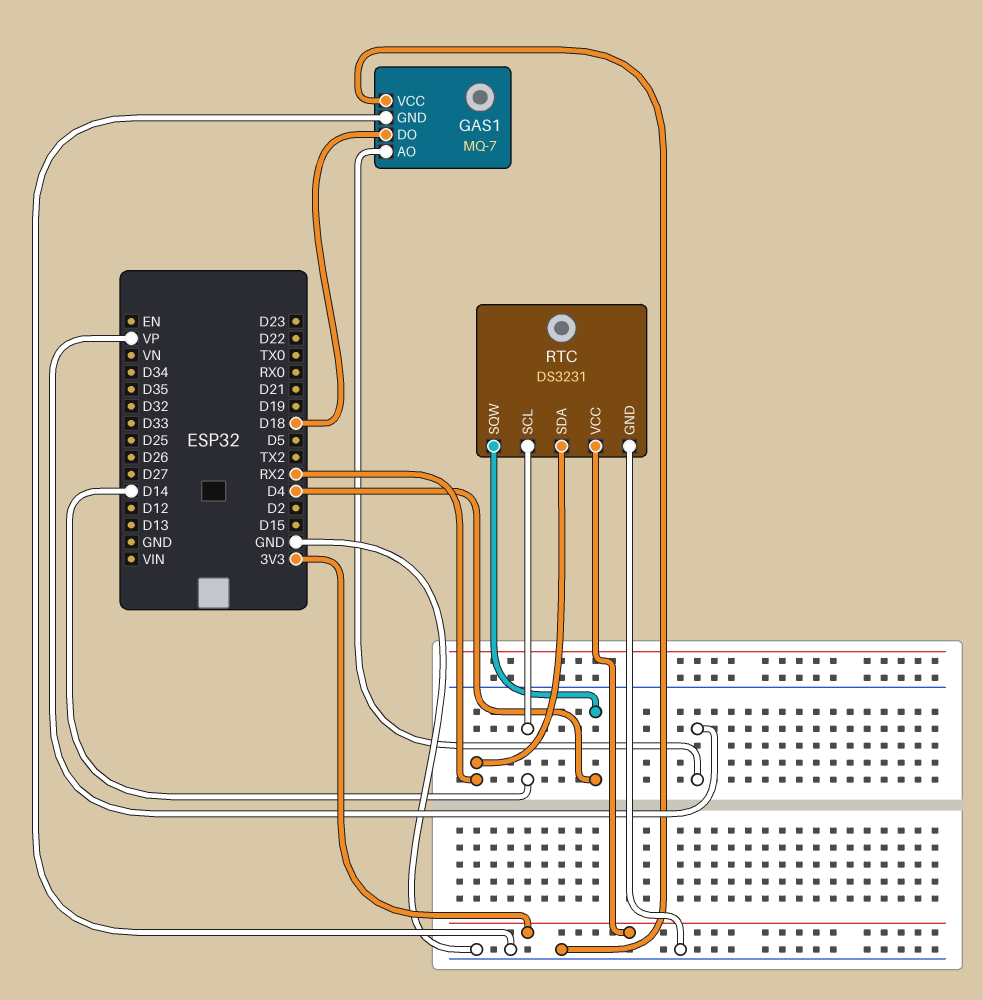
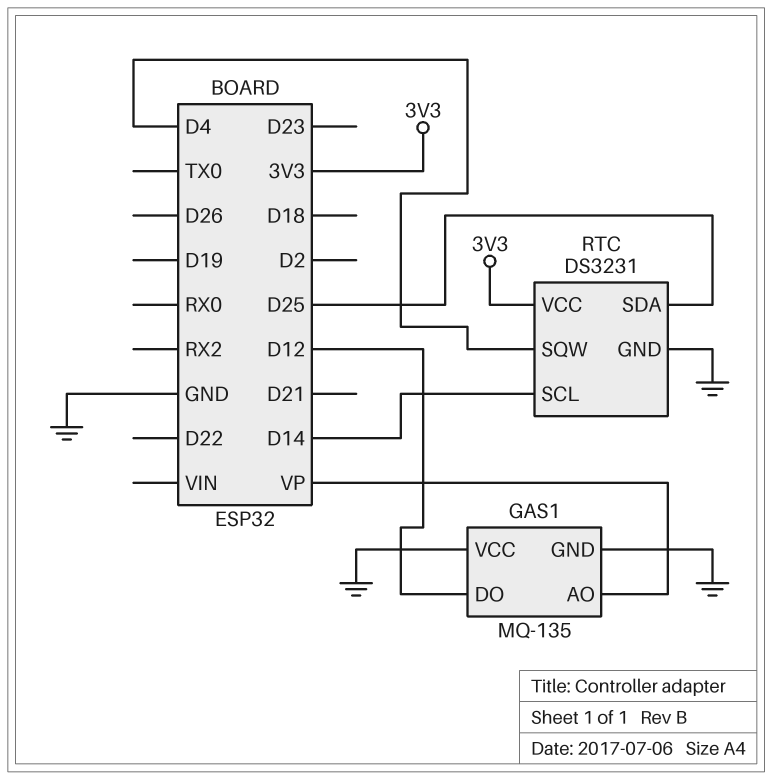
GAS1: MQ-7 -> MQ-135
GAS1 pin DO: D18 -> D12
RTC pin SDA: RX2 -> D25

